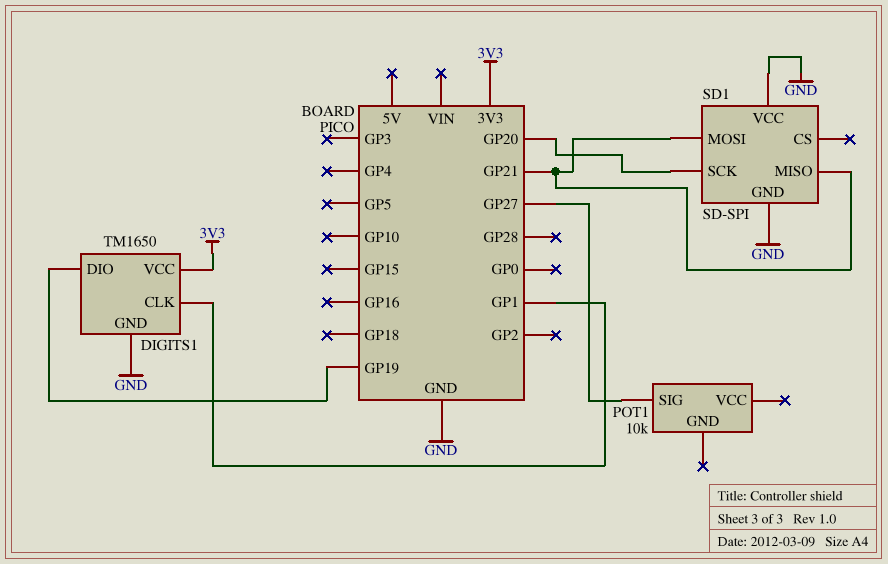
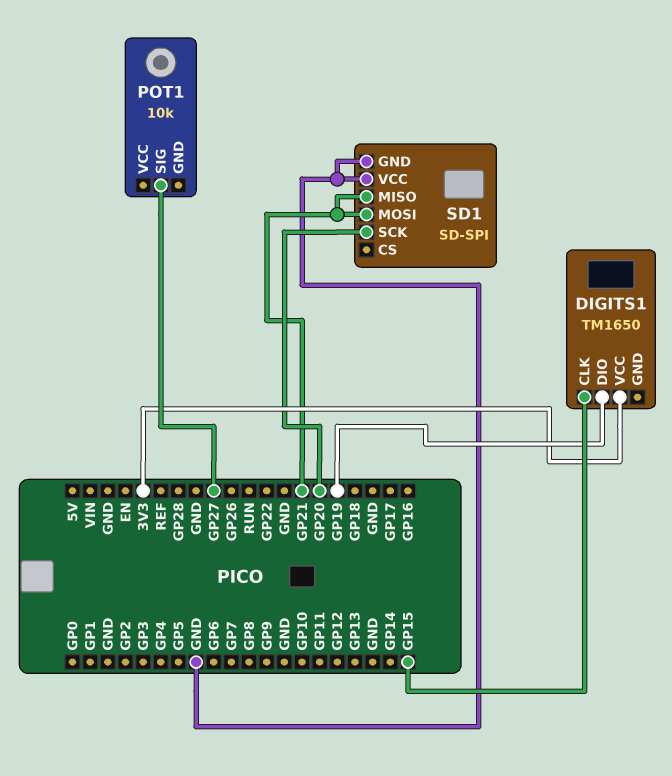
DIGITS1 pin CLK: GP1 -> GP15
DIGITS1 pin GND: GND -> none

